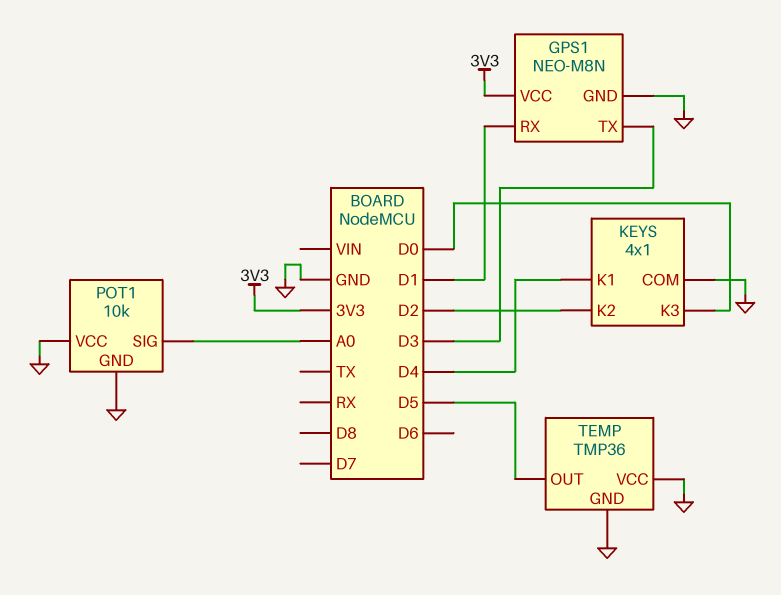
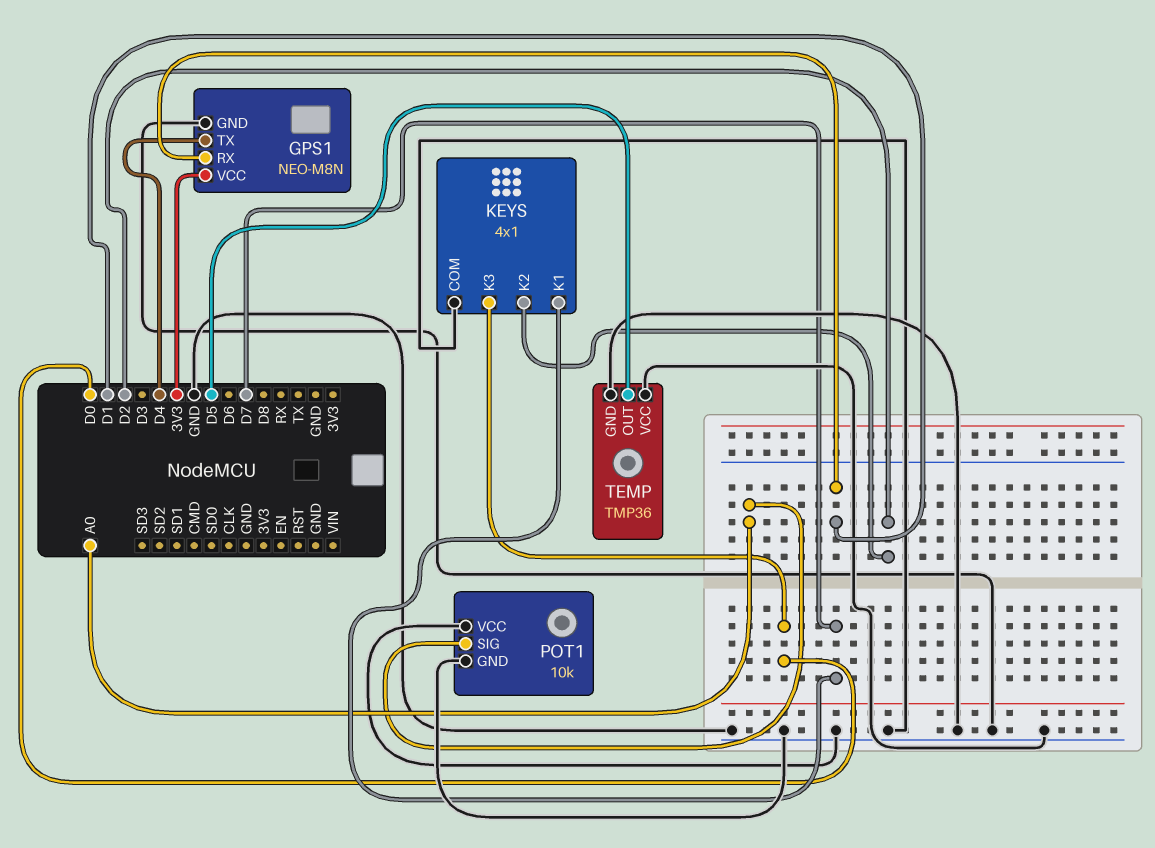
GPS1 pin TX: D3 -> D4
KEYS pin K1: D4 -> D7

